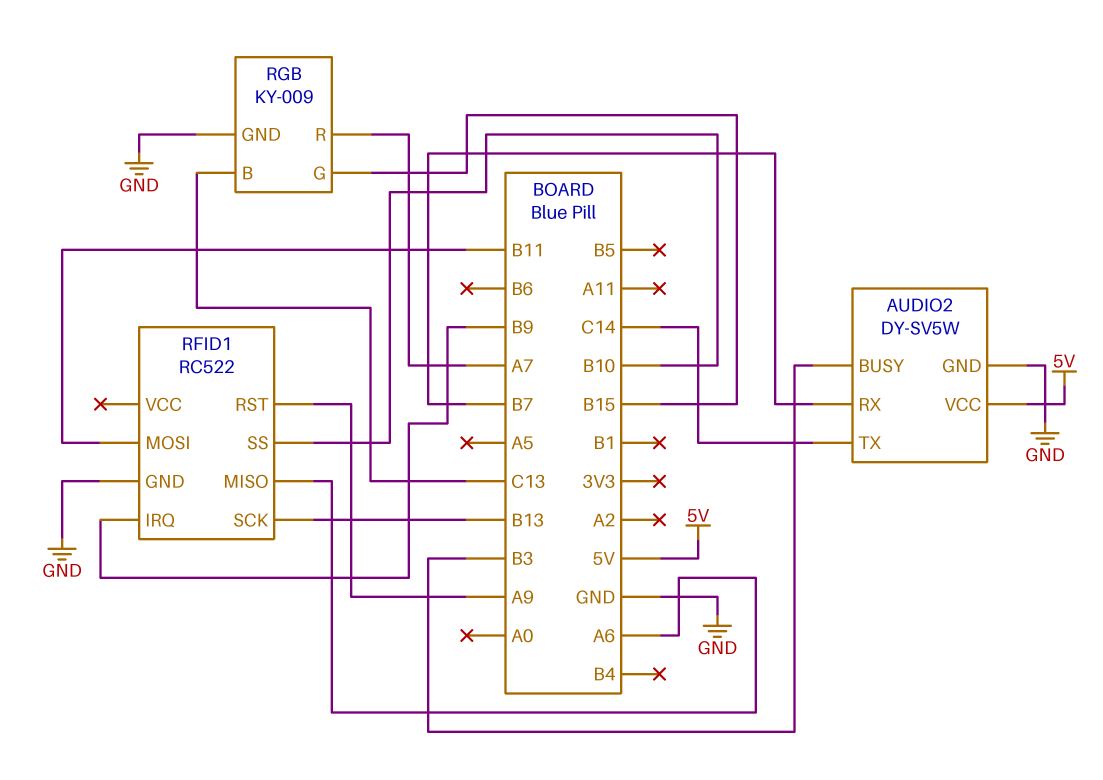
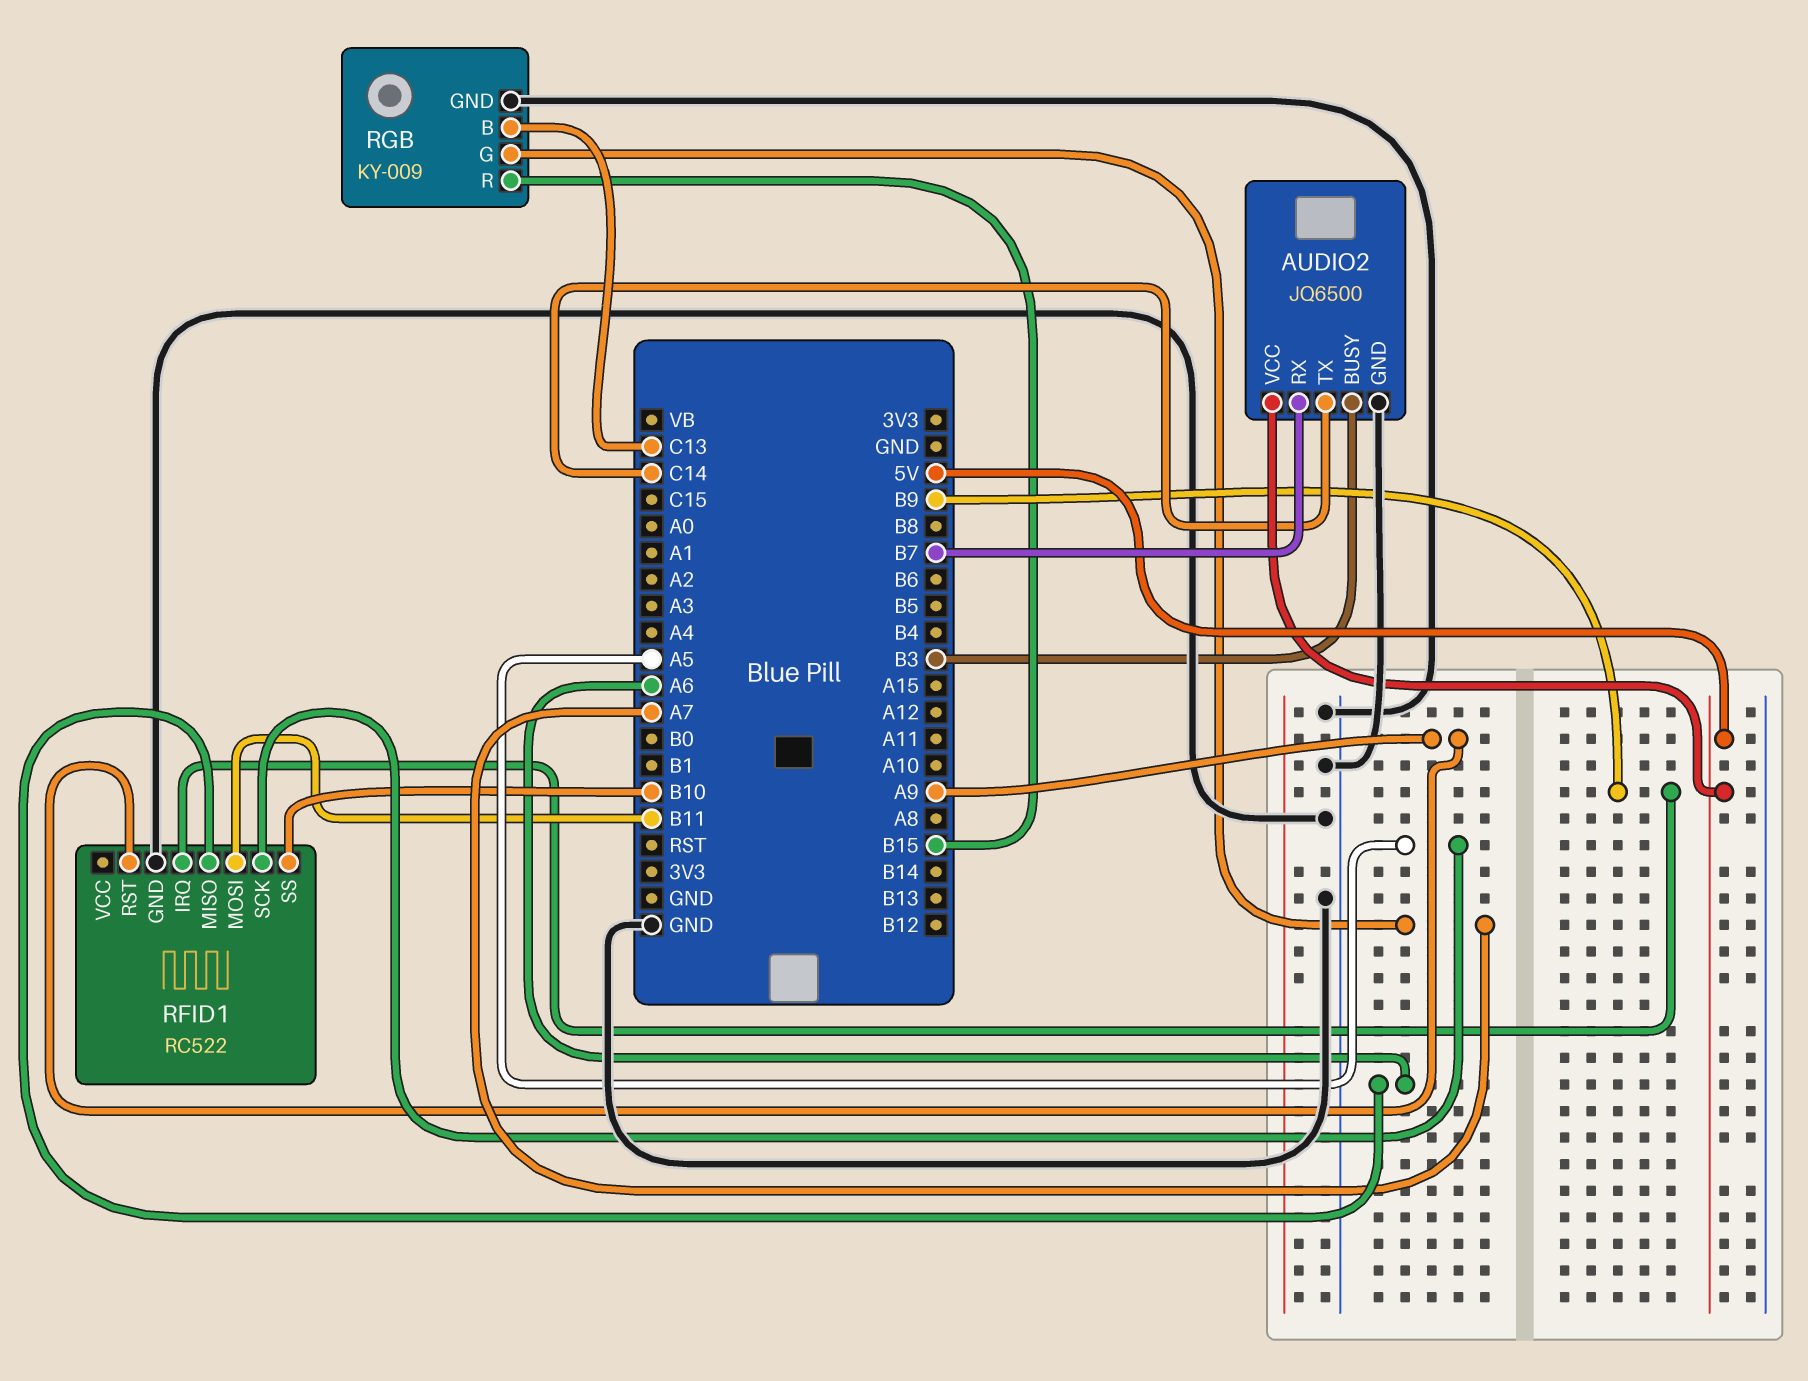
AUDIO2: DY-SV5W -> JQ6500
RFID1 pin SCK: B13 -> A5
RGB pin G: B15 -> A7
RGB pin R: A7 -> B15

